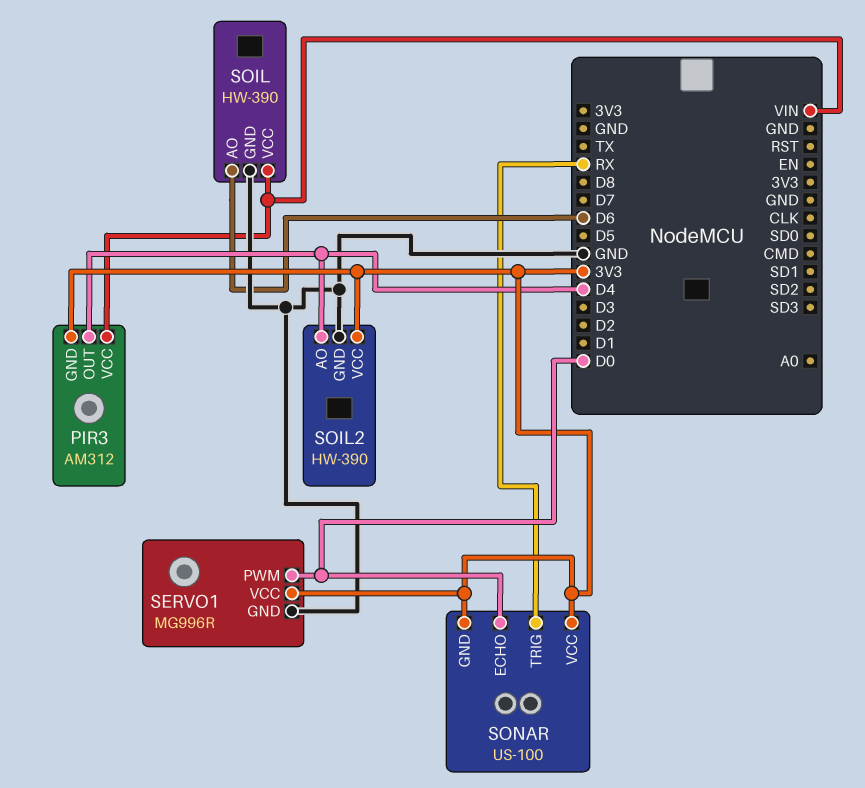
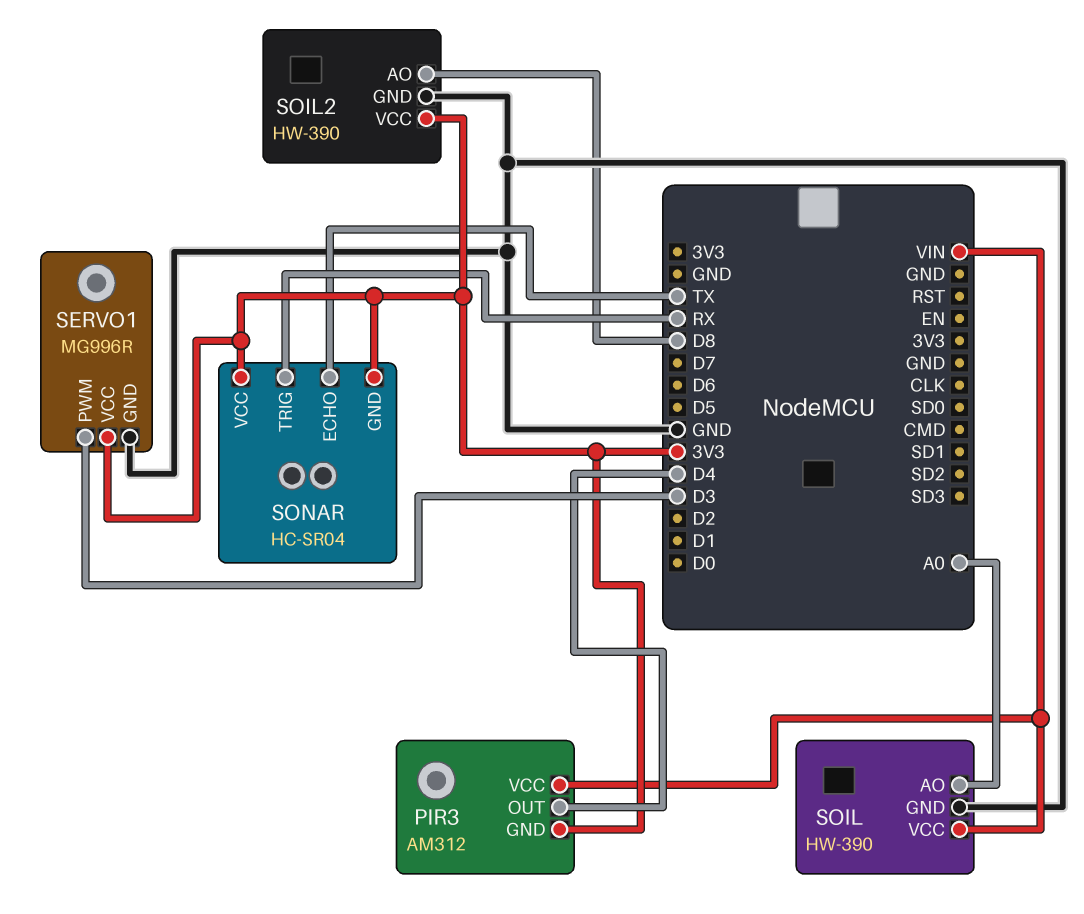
SERVO1 pin PWM: D0 -> D3
SOIL pin AO: D6 -> A0
SOIL2 pin AO: D4 -> D8
SONAR: US-100 -> HC-SR04
SONAR pin ECHO: D0 -> TX

